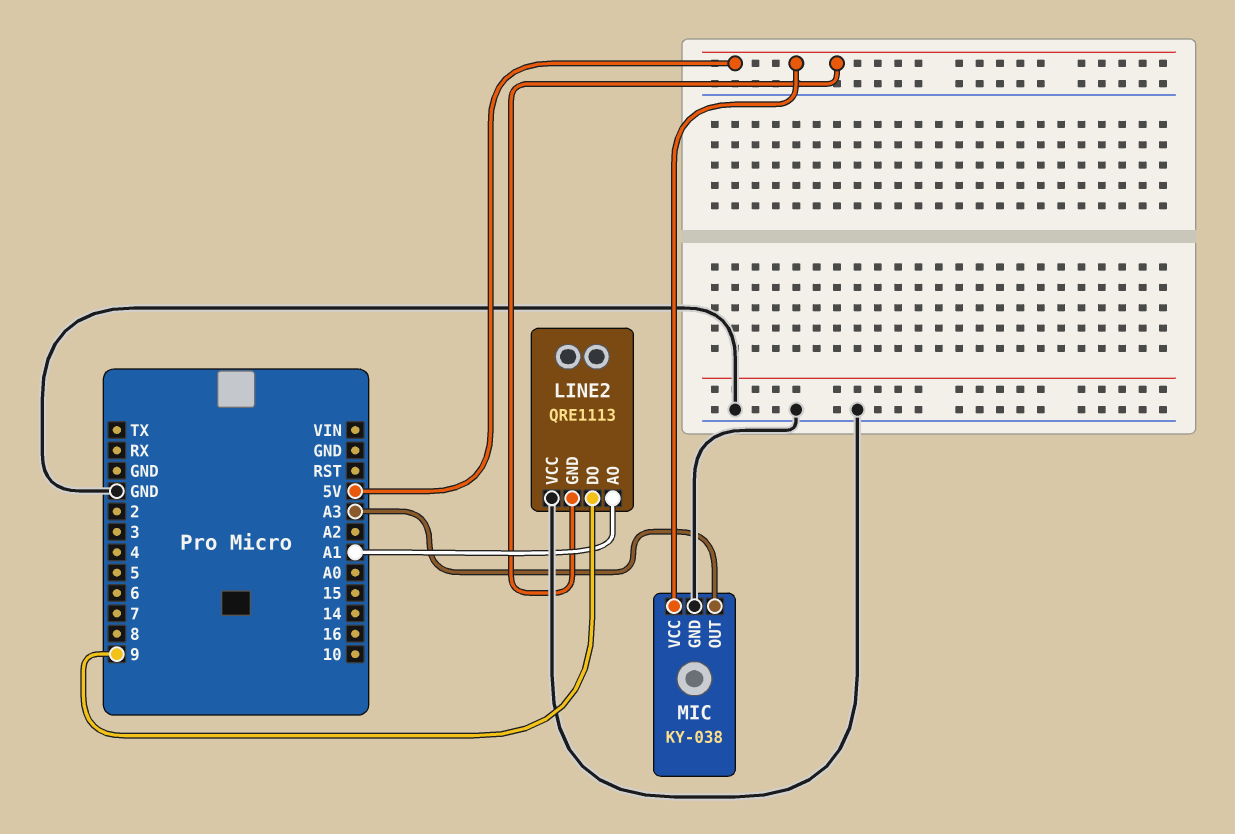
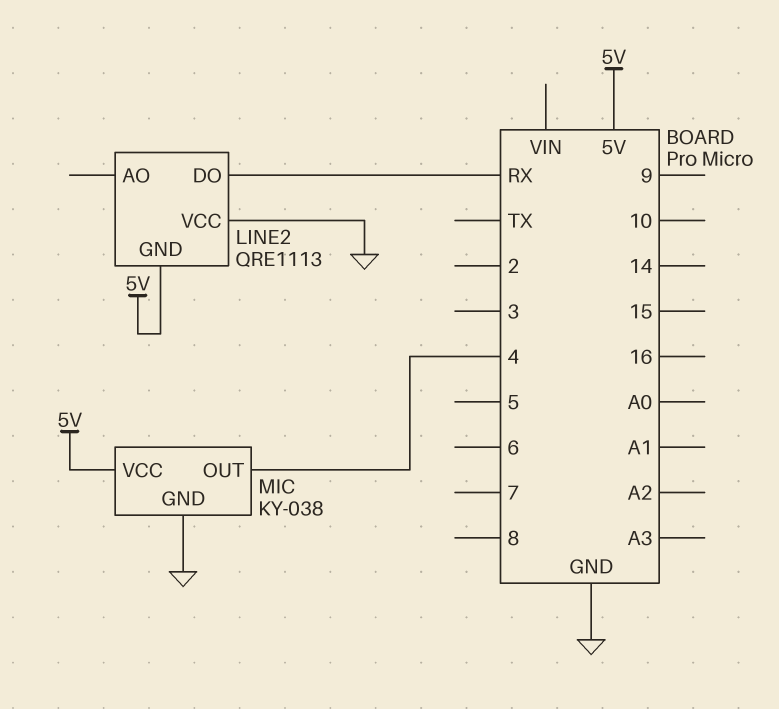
LINE2 pin AO: A1 -> none
LINE2 pin DO: 9 -> RX
MIC pin OUT: A3 -> 4

